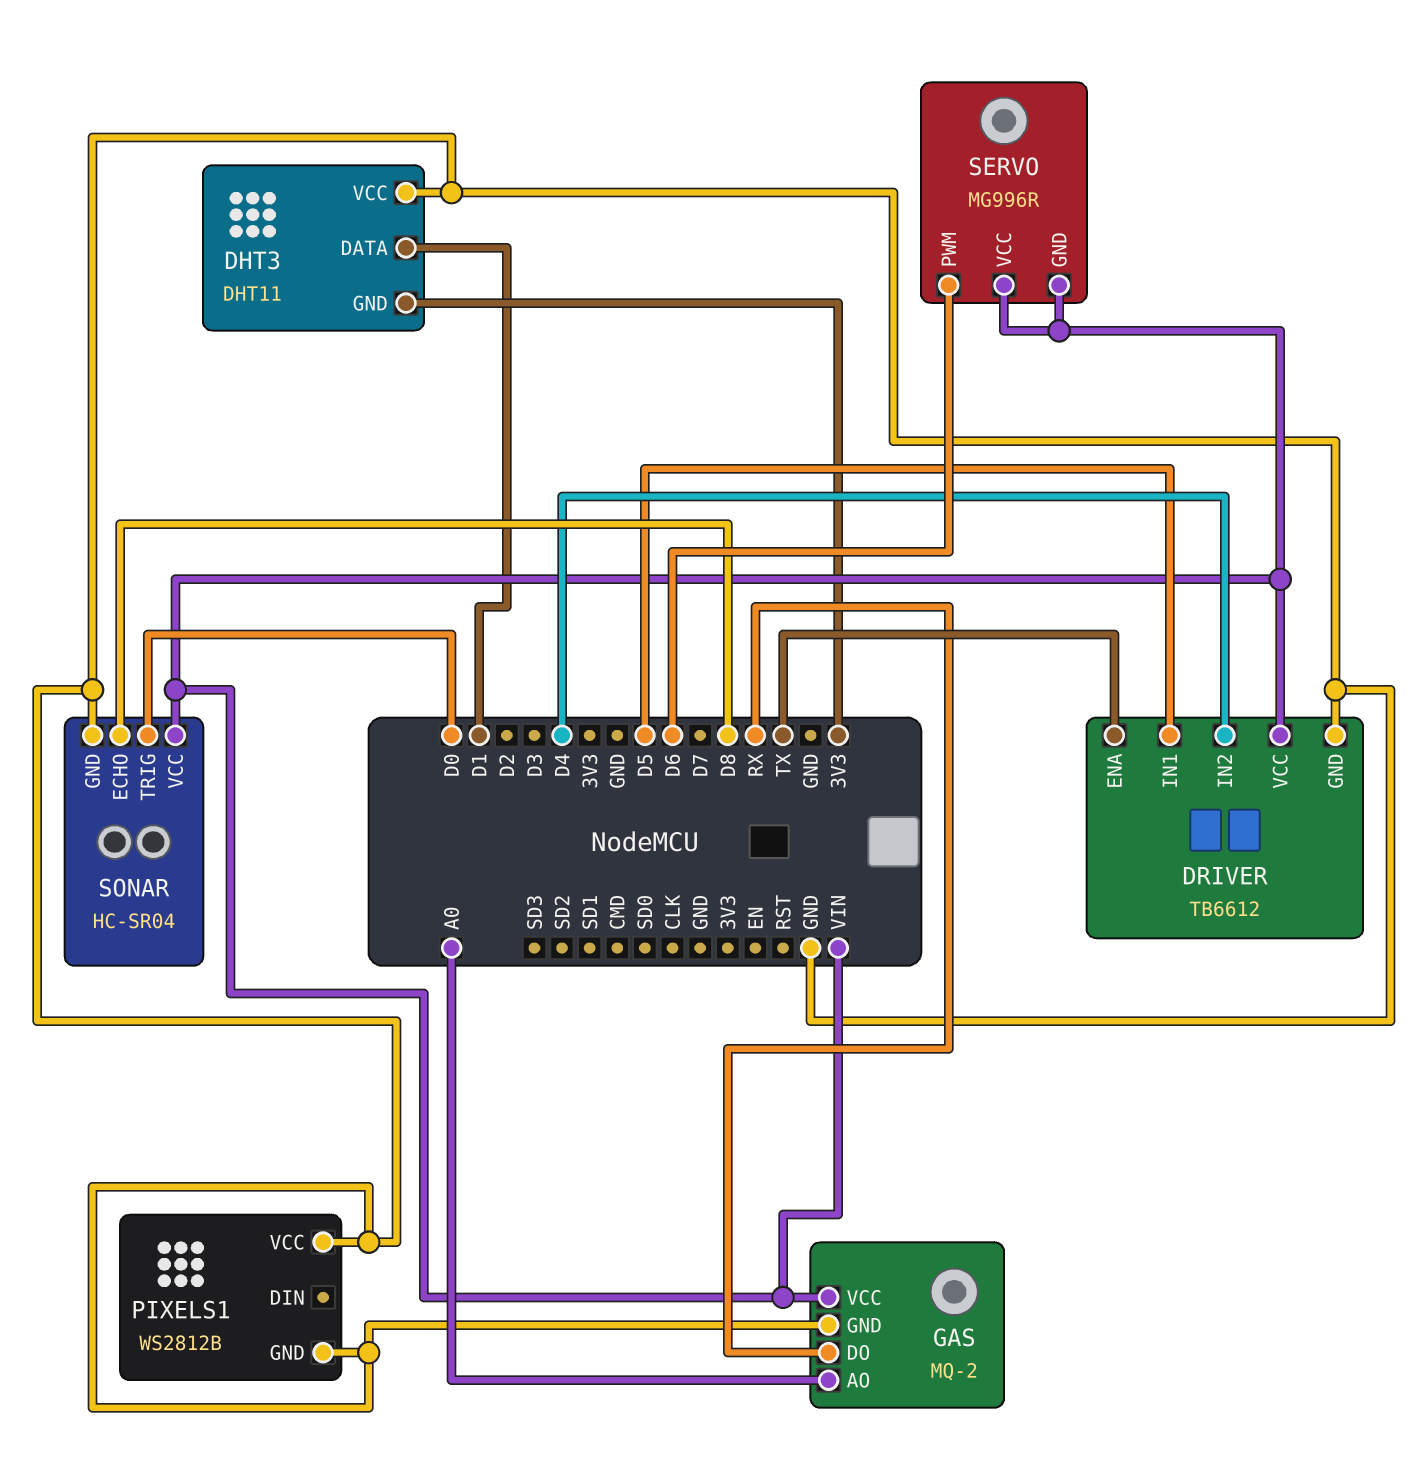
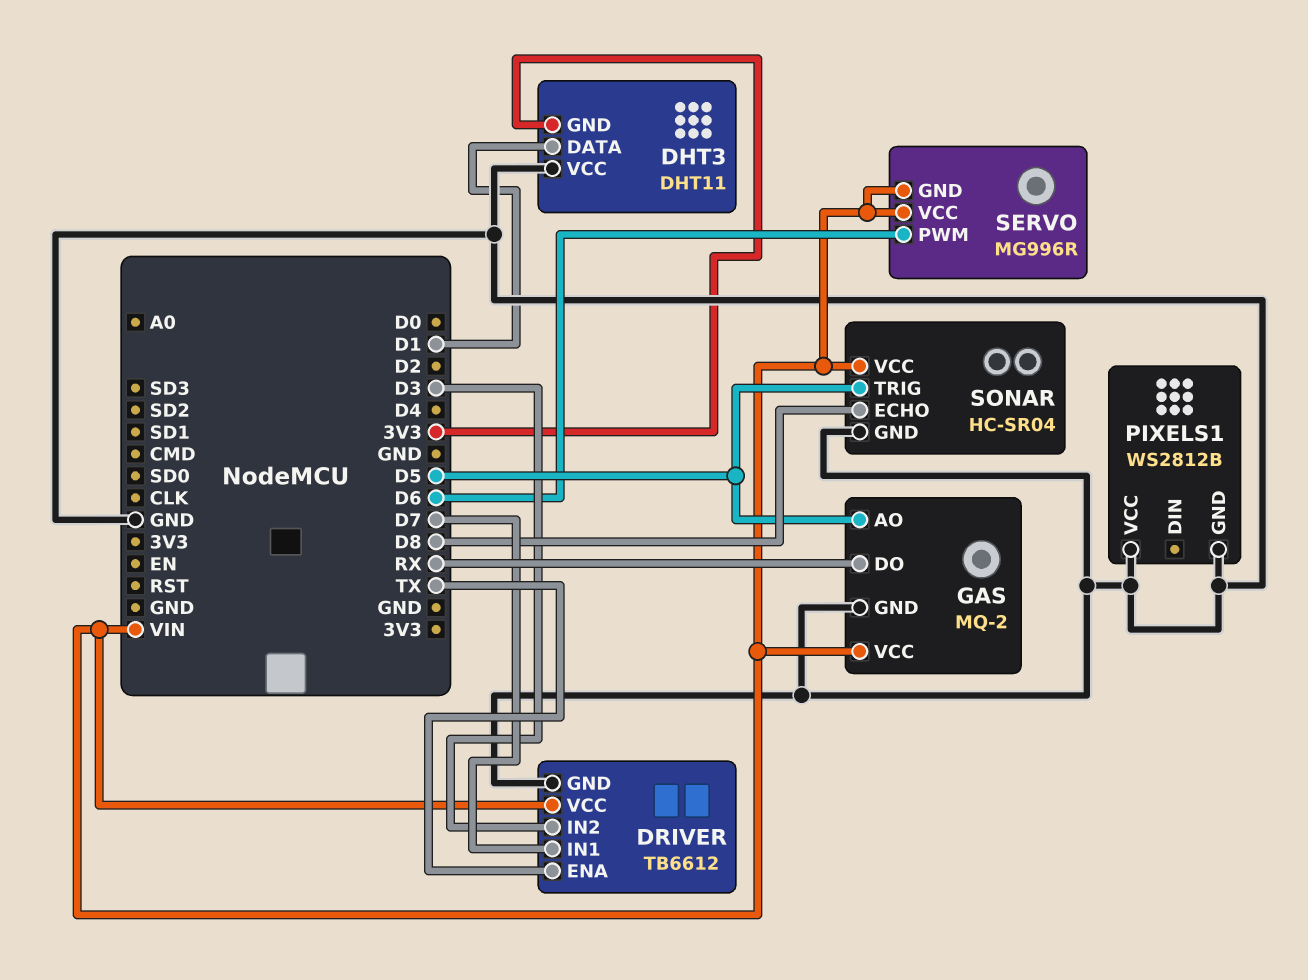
DRIVER pin IN1: D5 -> D7
DRIVER pin IN2: D4 -> D3
GAS pin AO: A0 -> D5
SONAR pin TRIG: D0 -> D5

